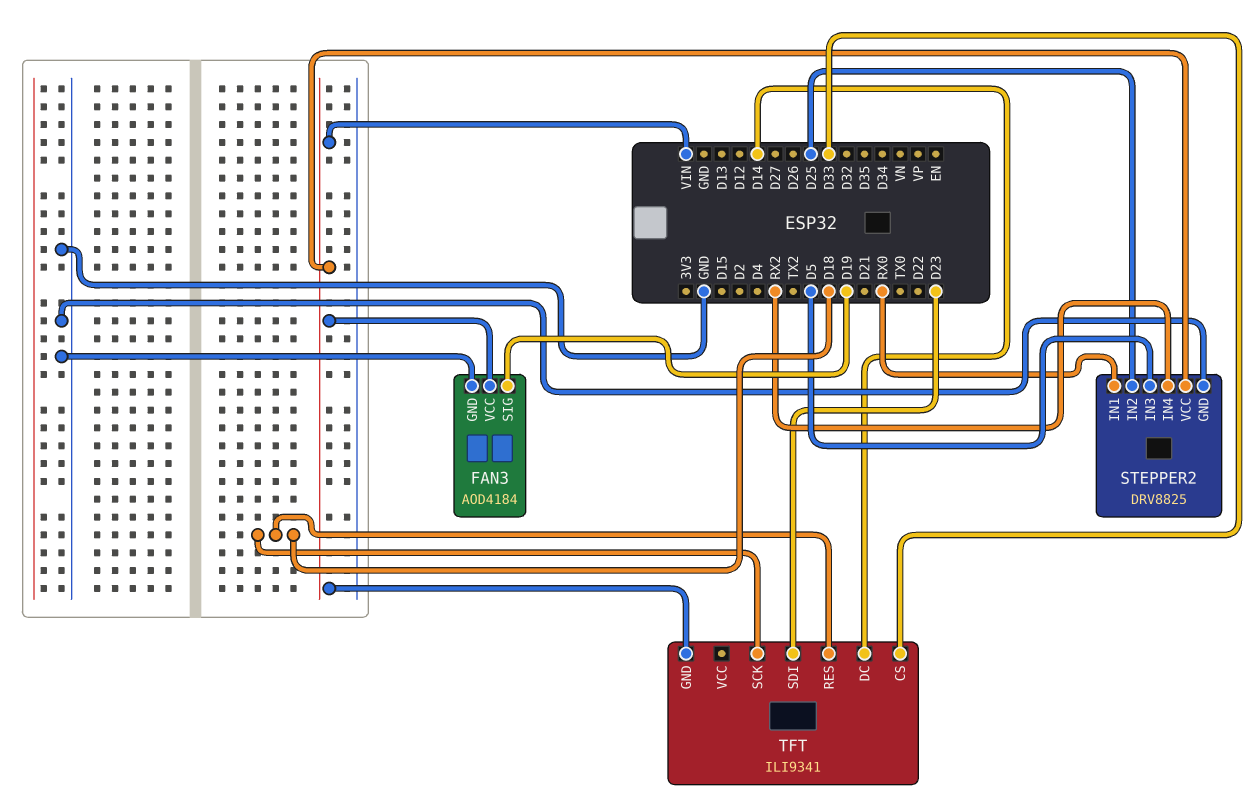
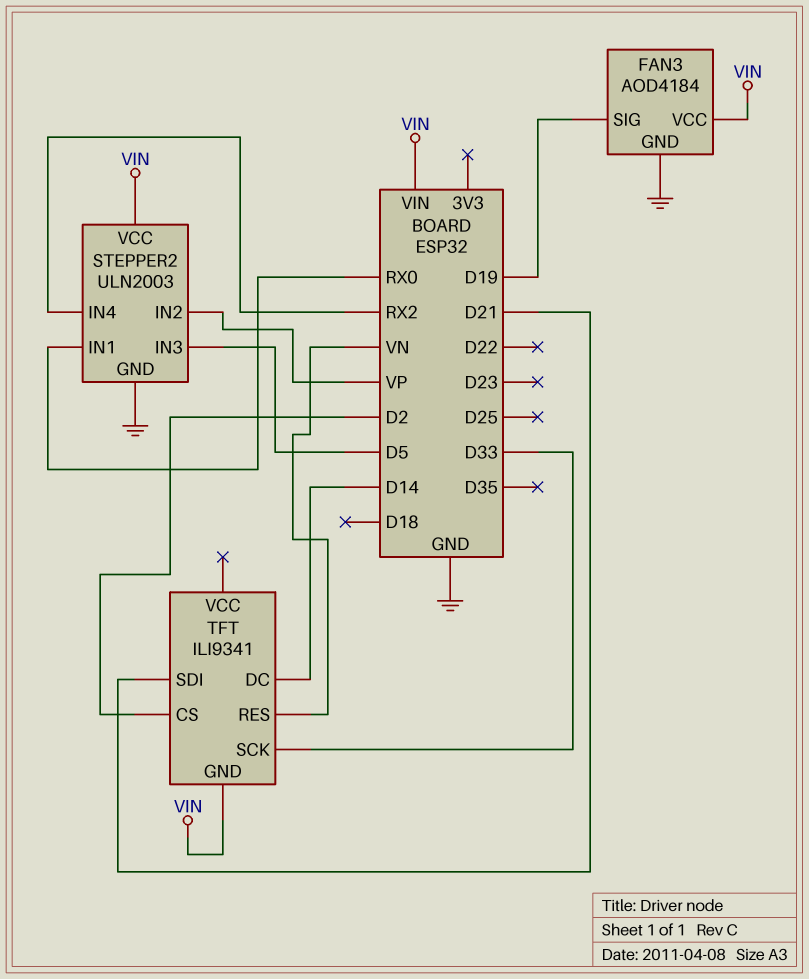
STEPPER2: DRV8825 -> ULN2003
STEPPER2 pin IN2: D25 -> VP
TFT pin CS: D33 -> D2
TFT pin RES: D18 -> VN
TFT pin SCK: D18 -> D33
TFT pin SDI: D23 -> D21

